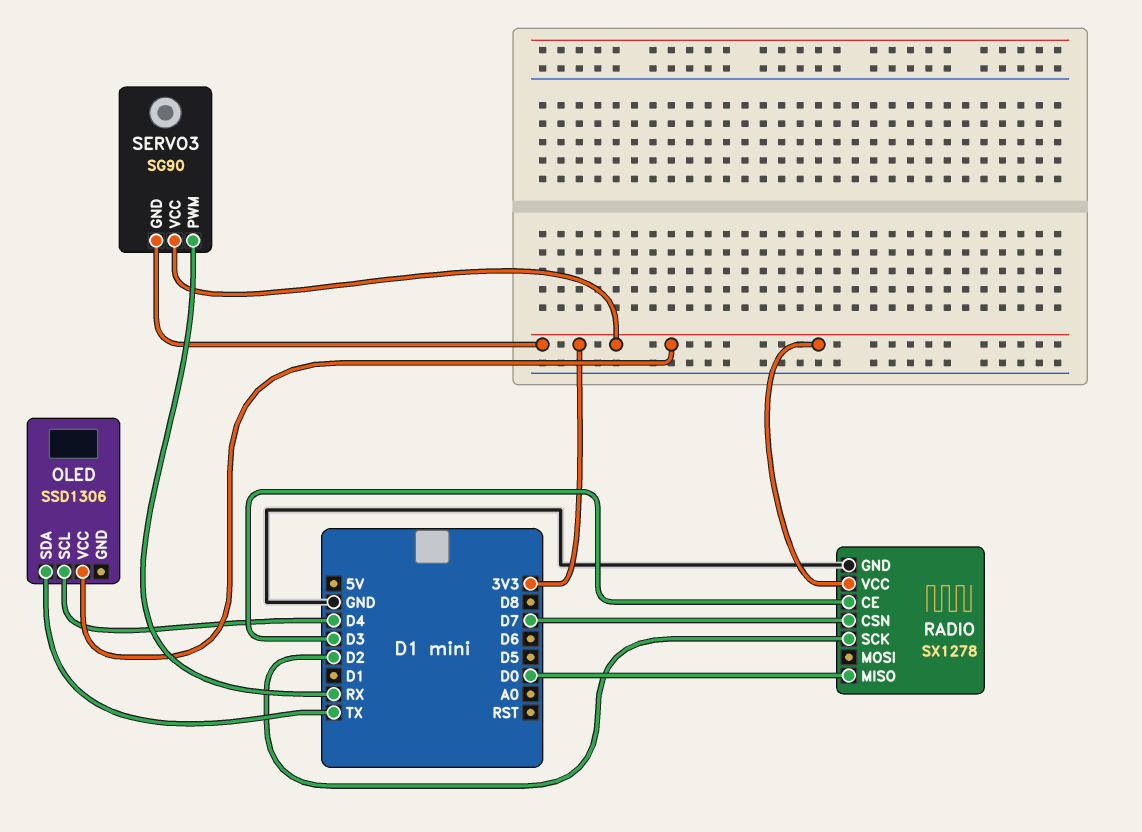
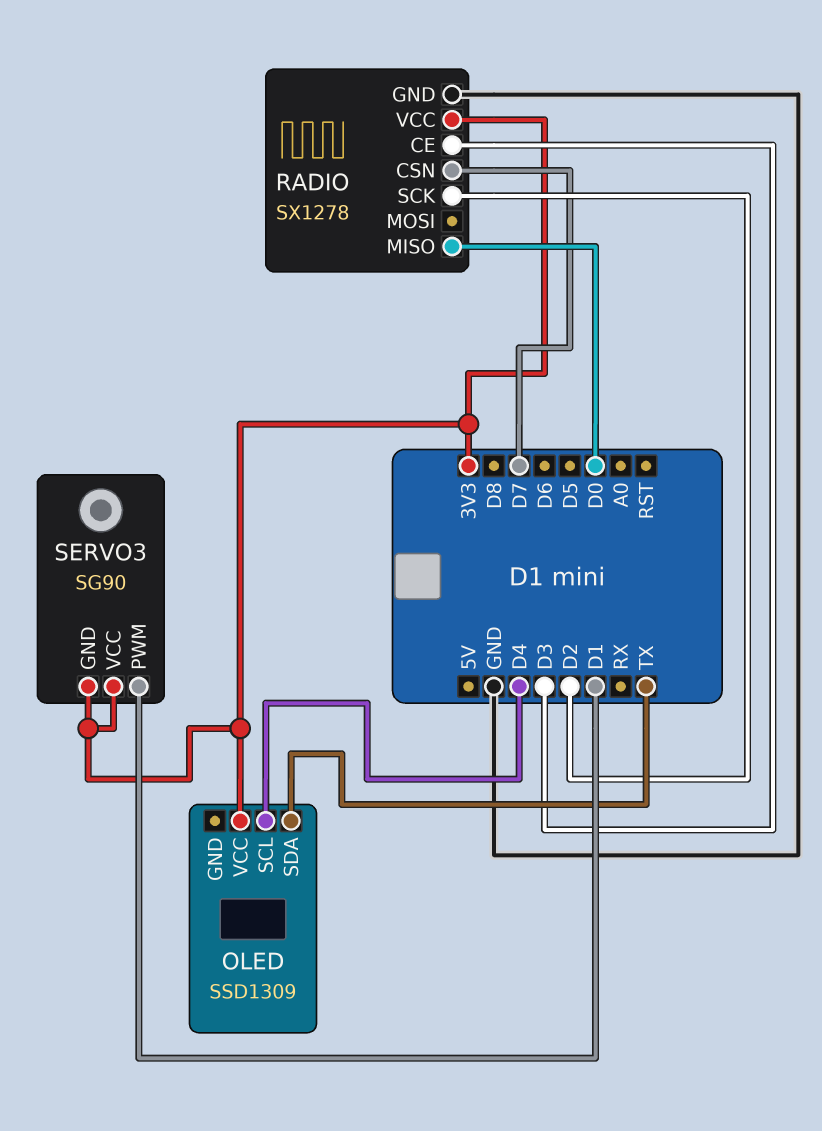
OLED: SSD1306 -> SSD1309
SERVO3 pin PWM: RX -> D1

